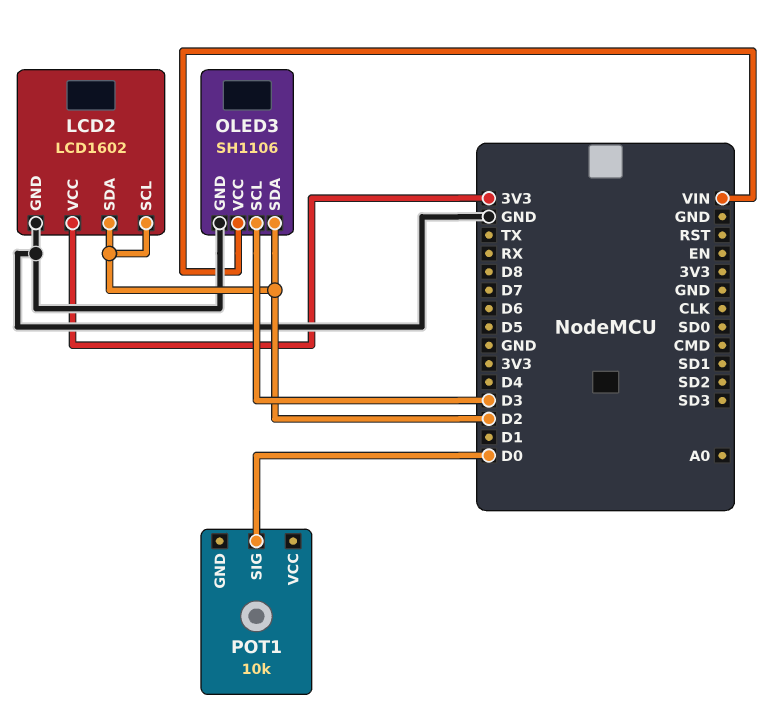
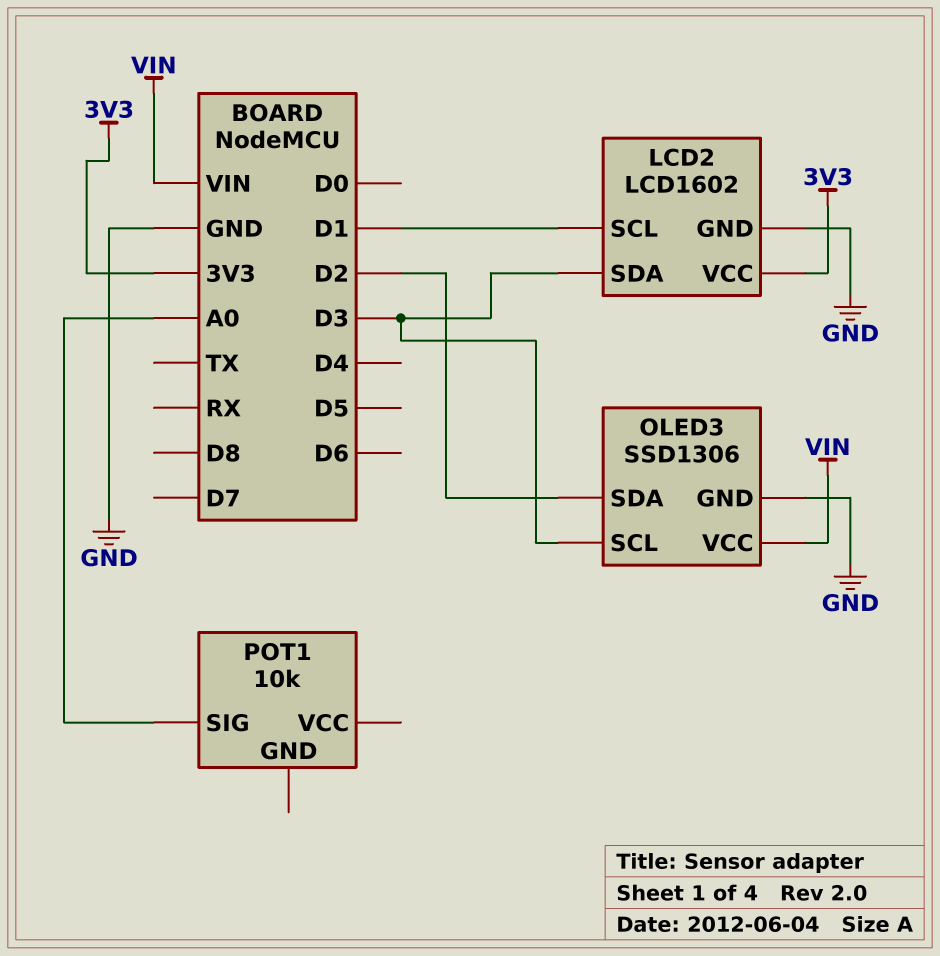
LCD2 pin SCL: D2 -> D1
LCD2 pin SDA: D2 -> D3
OLED3: SH1106 -> SSD1306
POT1 pin SIG: D0 -> A0

